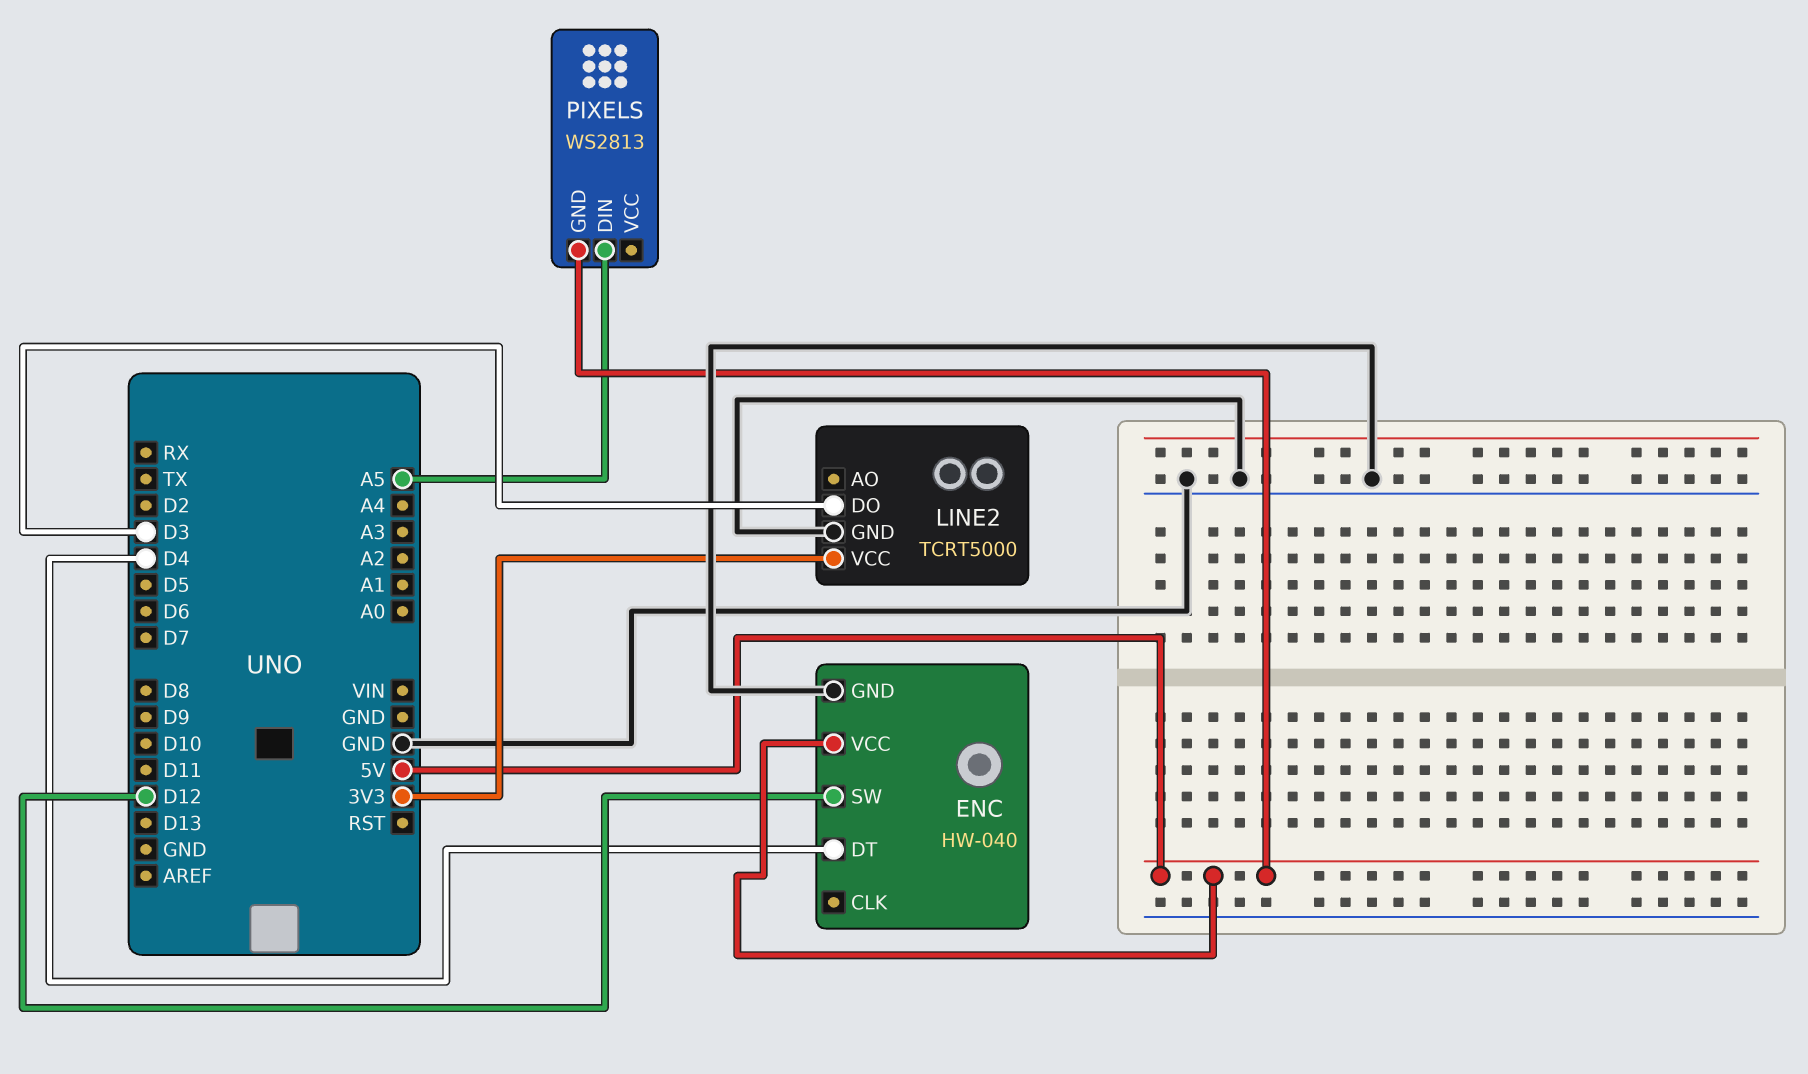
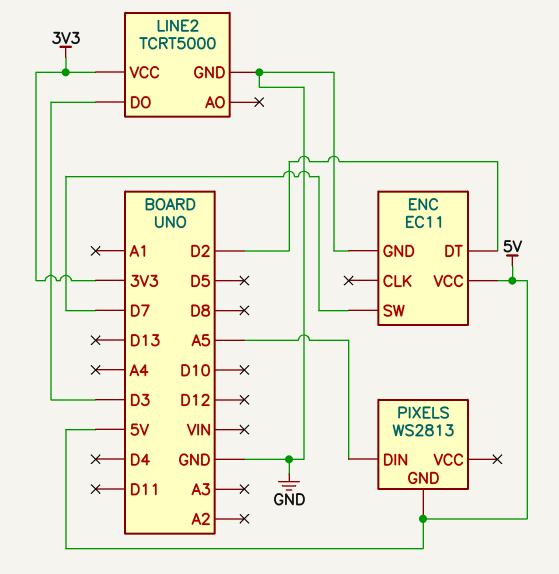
ENC: HW-040 -> EC11
ENC pin DT: D4 -> D2
ENC pin SW: D12 -> D7

